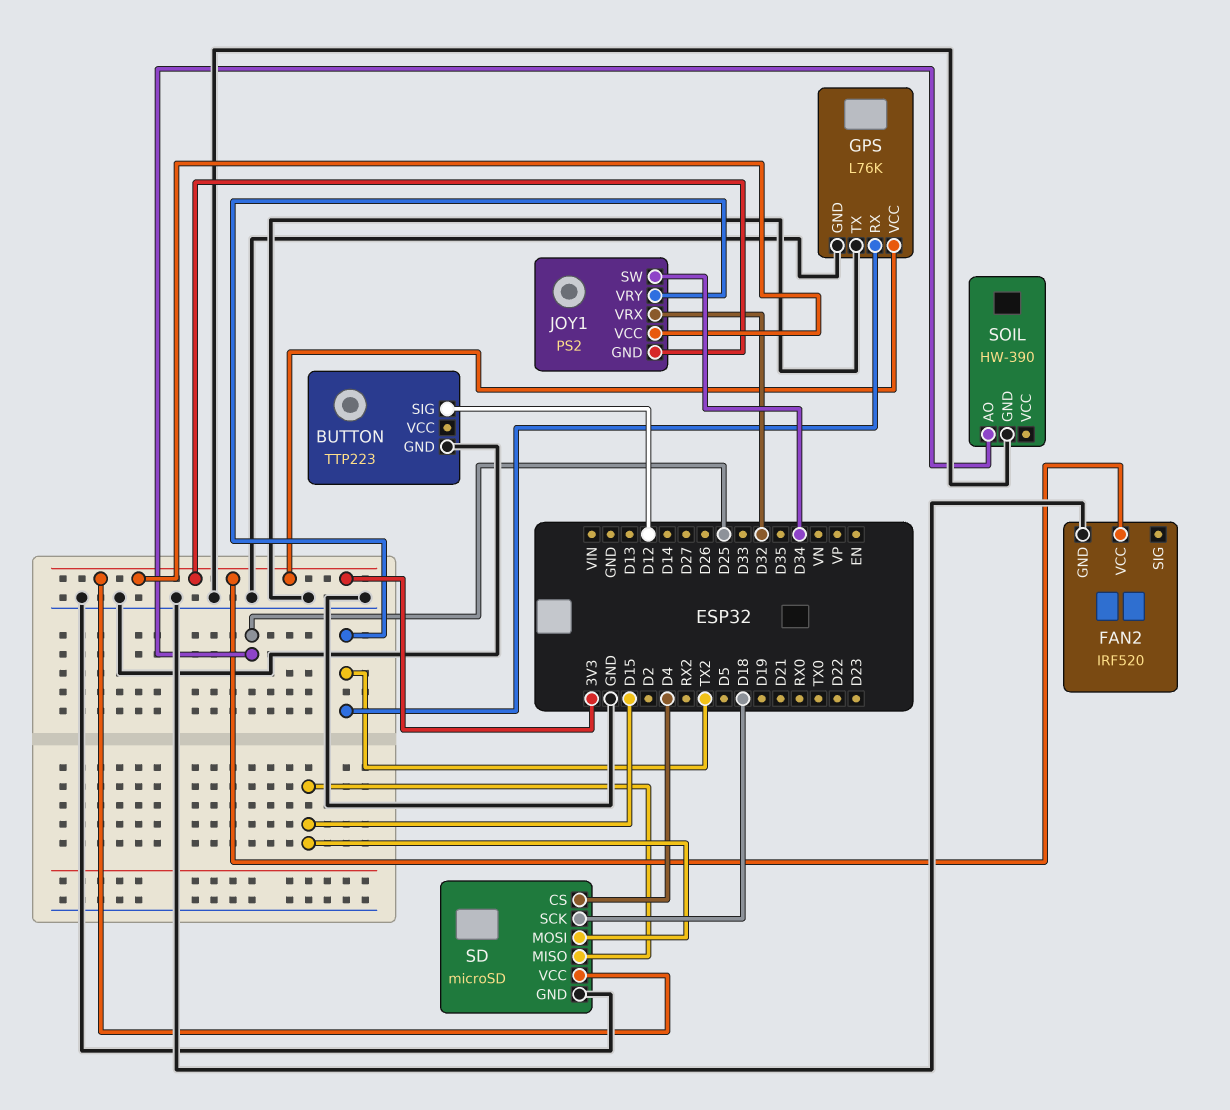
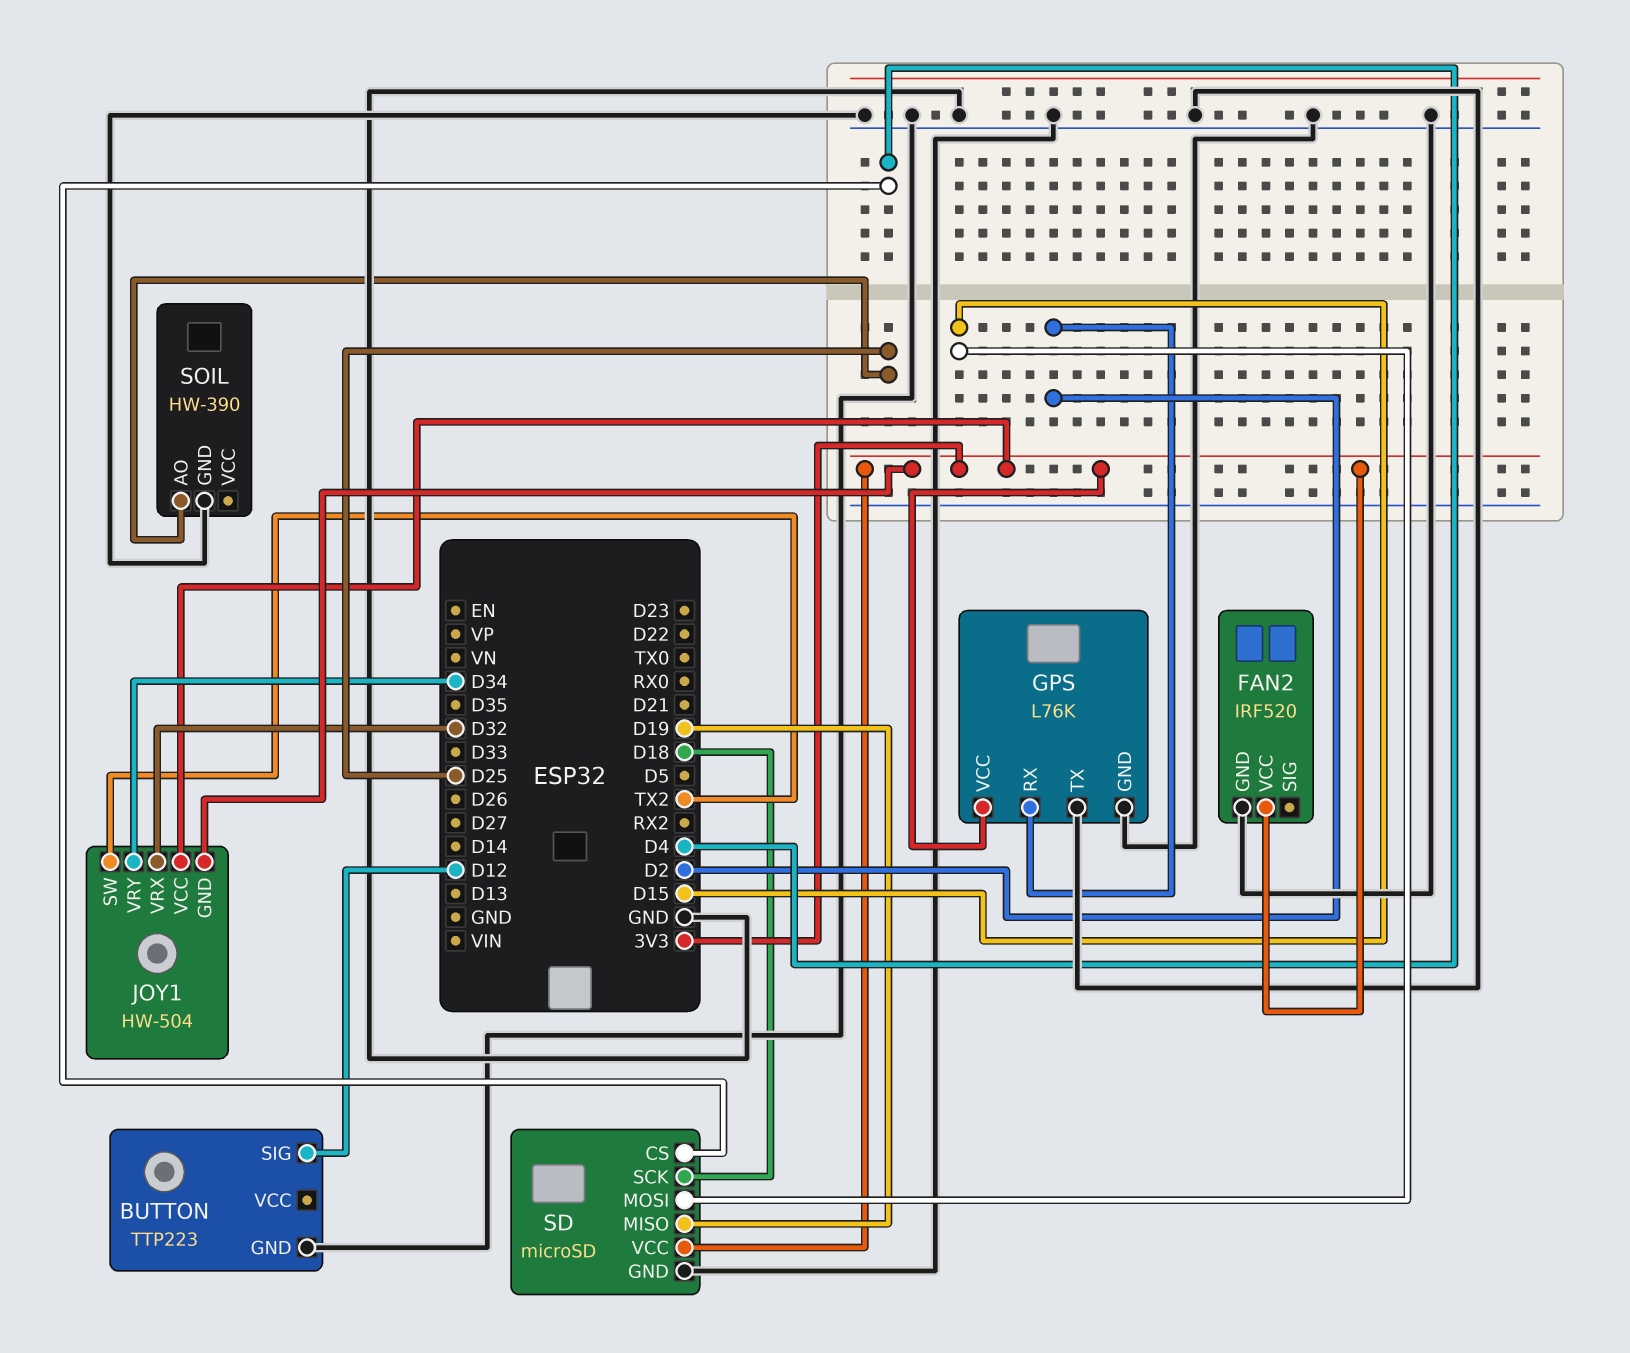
GPS pin RX: TX2 -> D2
JOY1: PS2 -> HW-504
JOY1 pin SW: D34 -> TX2
JOY1 pin VRY: TX2 -> D34
SD pin MISO: D15 -> D19

